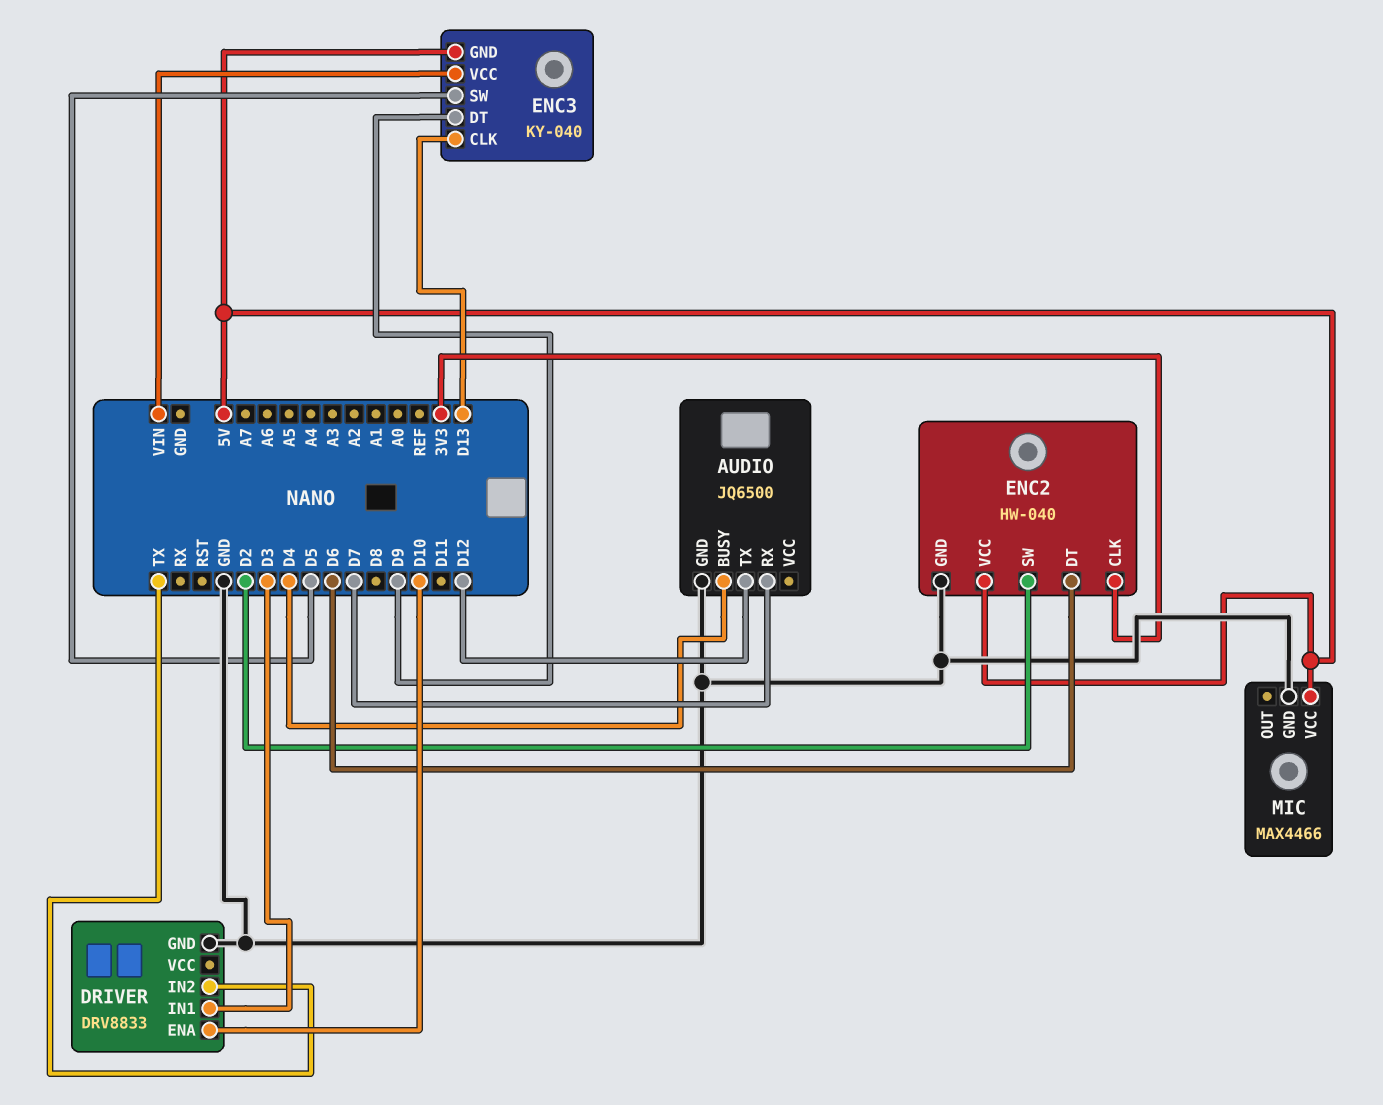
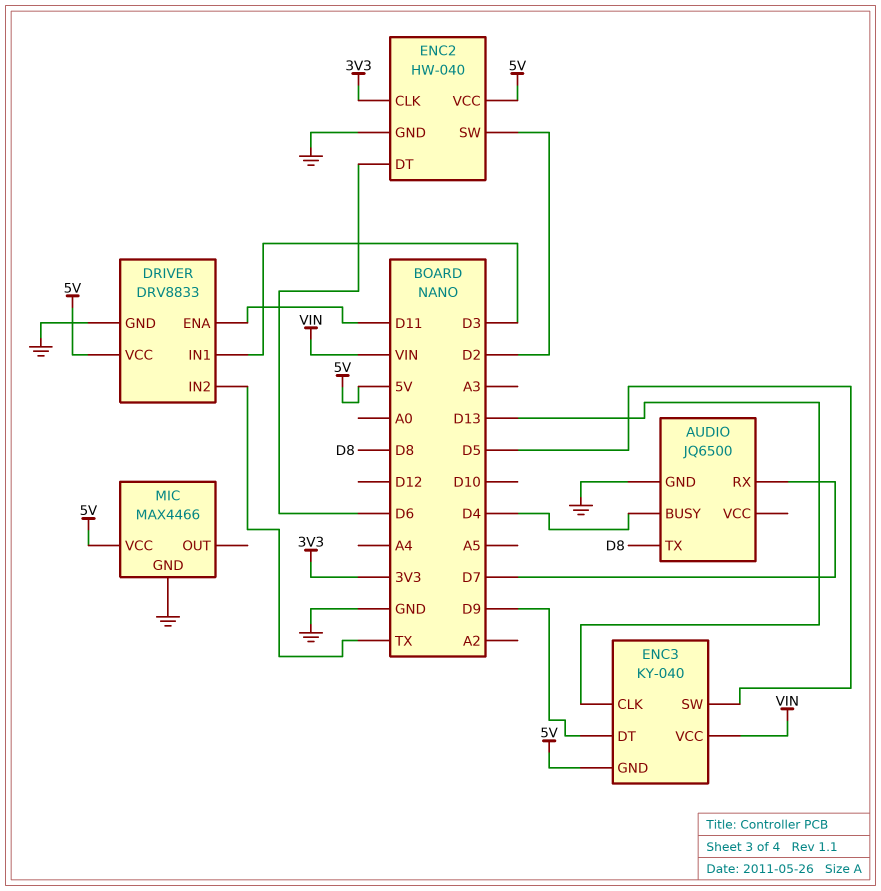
AUDIO pin TX: D12 -> D8
DRIVER pin ENA: D10 -> D11
DRIVER pin VCC: none -> 5V

